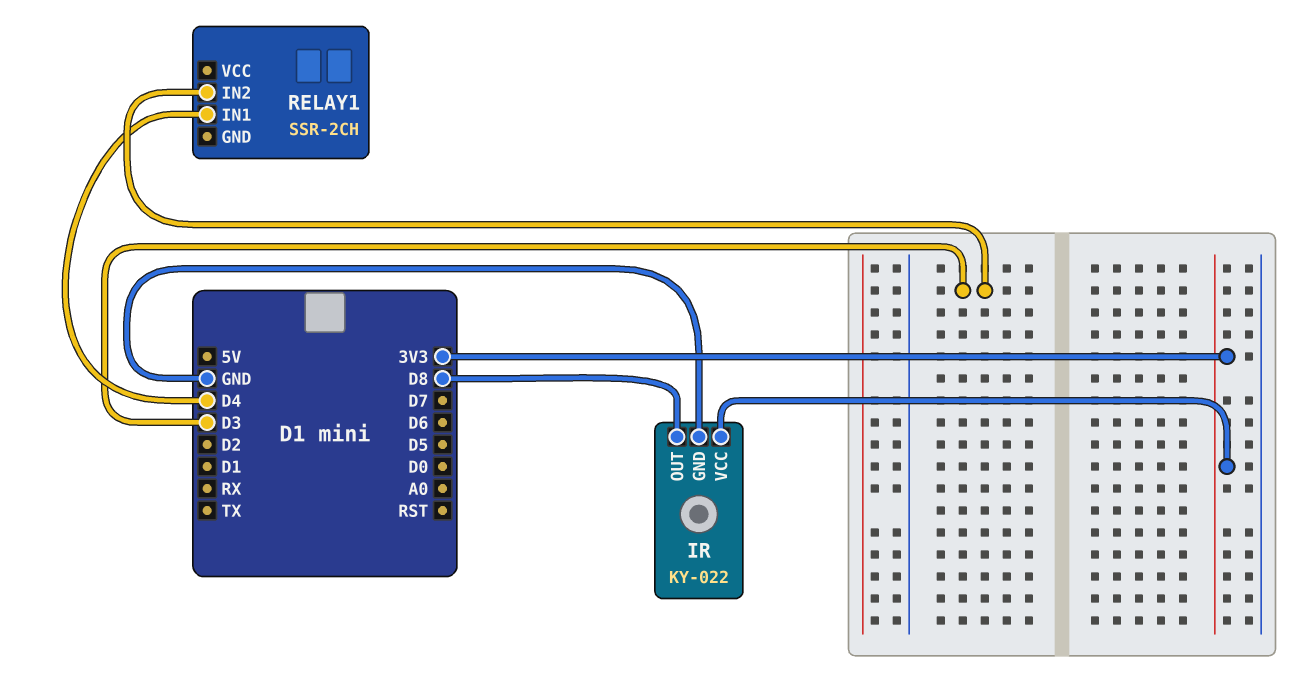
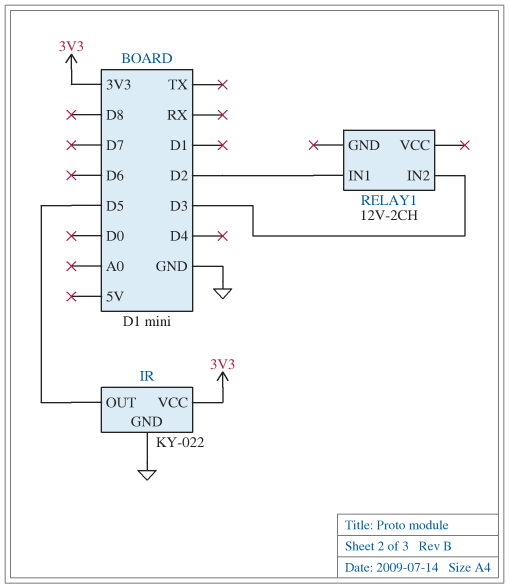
IR pin OUT: D8 -> D5
RELAY1: SSR-2CH -> 12V-2CH
RELAY1 pin IN1: D4 -> D2

